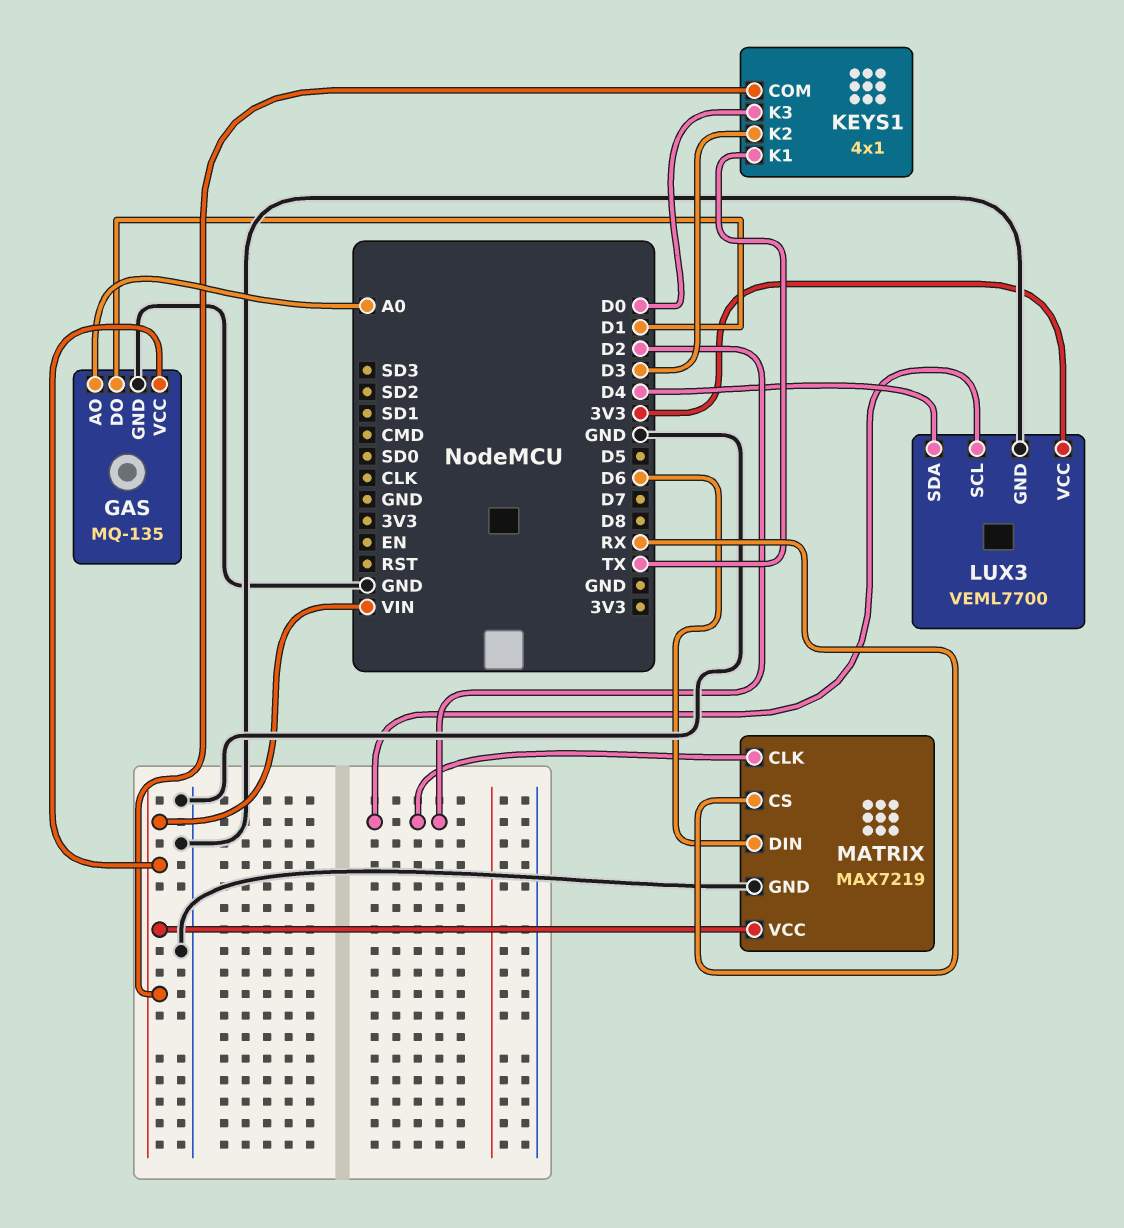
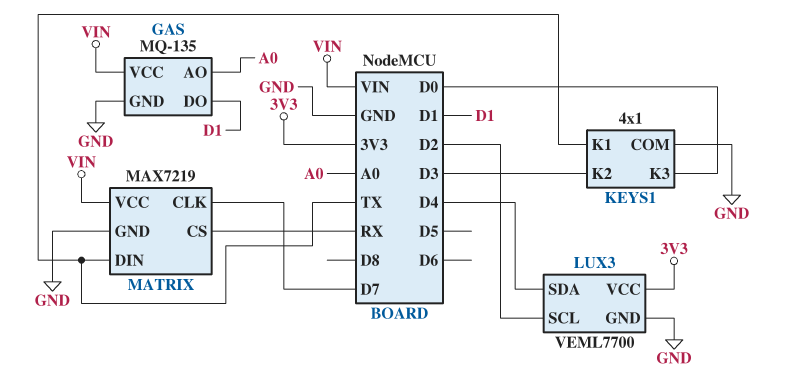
KEYS1 pin COM: VIN -> GND
MATRIX pin CLK: D2 -> D7
MATRIX pin DIN: D6 -> TX

